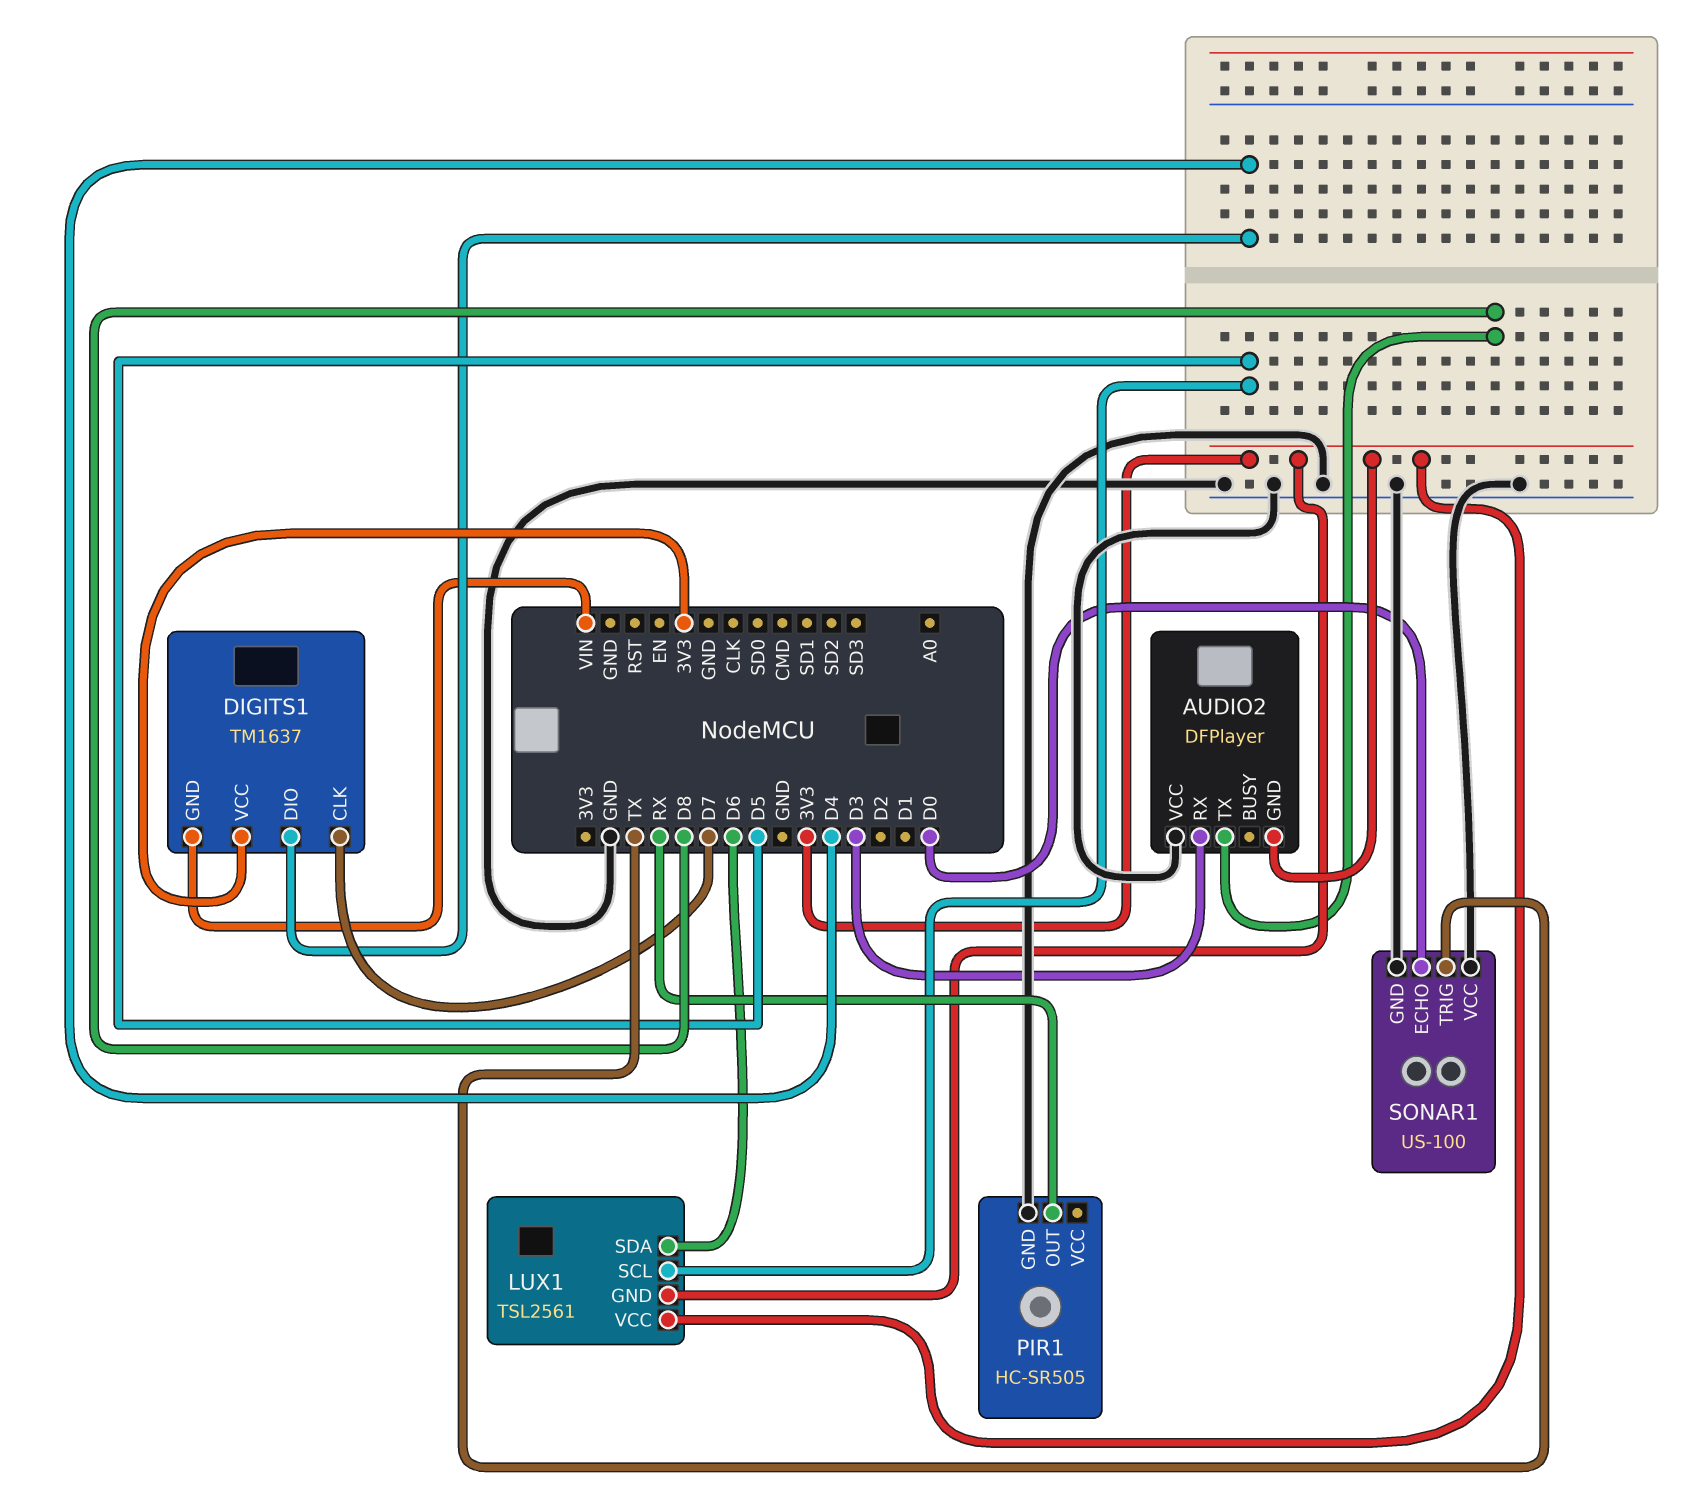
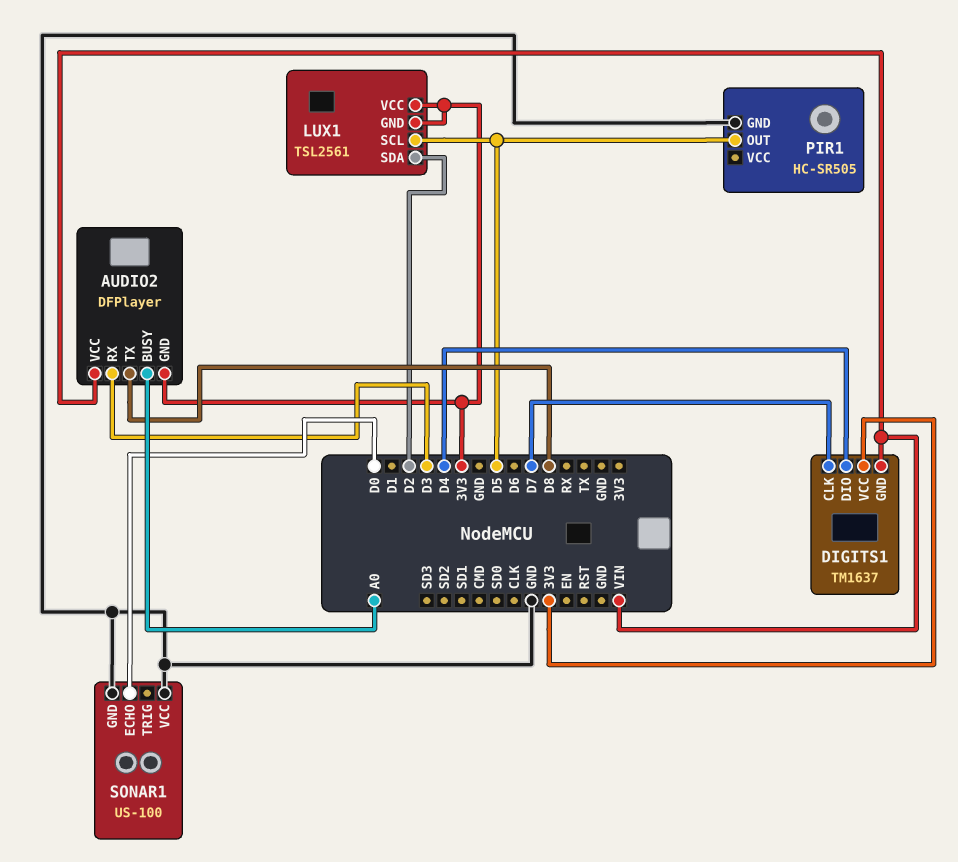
AUDIO2 pin BUSY: none -> A0
AUDIO2 pin VCC: GND -> VIN
LUX1 pin SDA: D6 -> D2
PIR1 pin OUT: RX -> D5
SONAR1 pin TRIG: TX -> none

